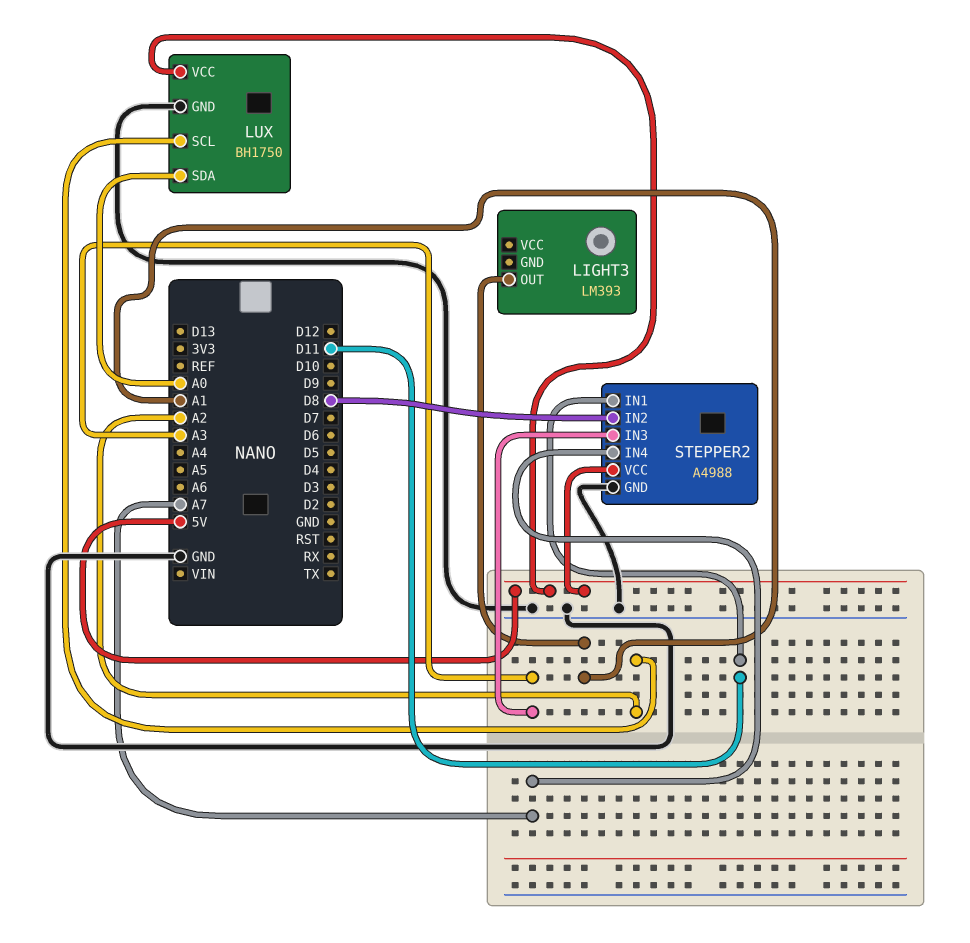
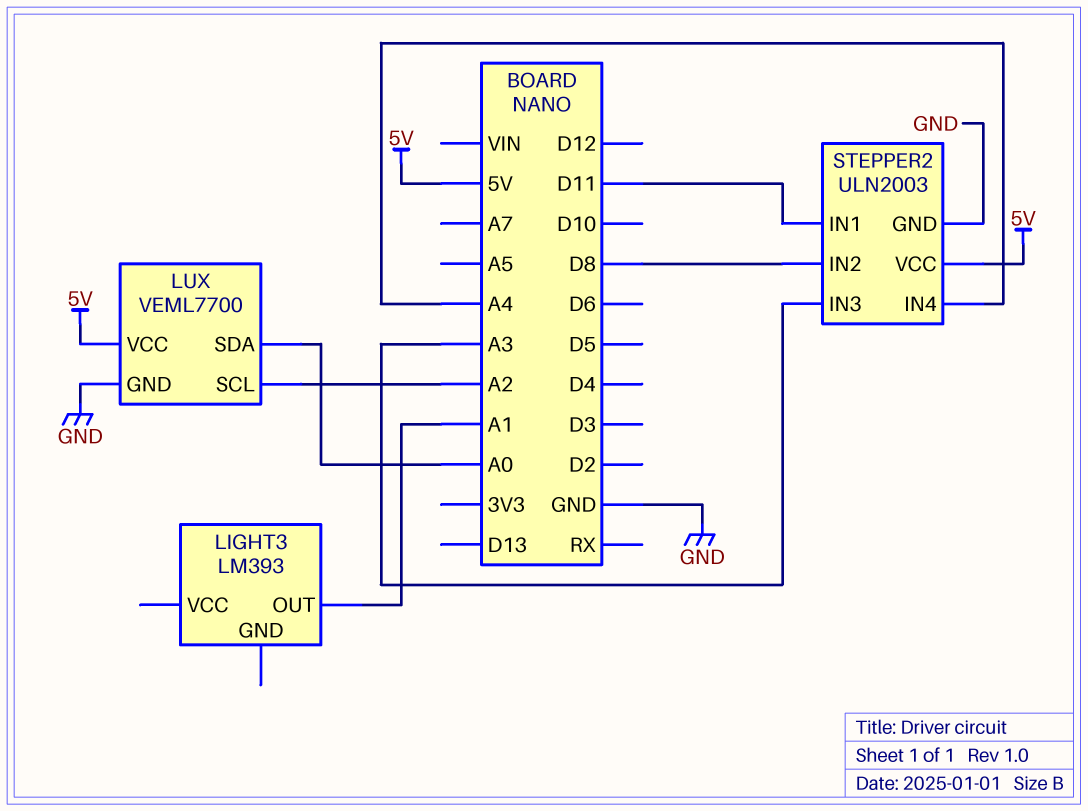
LUX: BH1750 -> VEML7700
STEPPER2: A4988 -> ULN2003
STEPPER2 pin IN4: A7 -> A4

